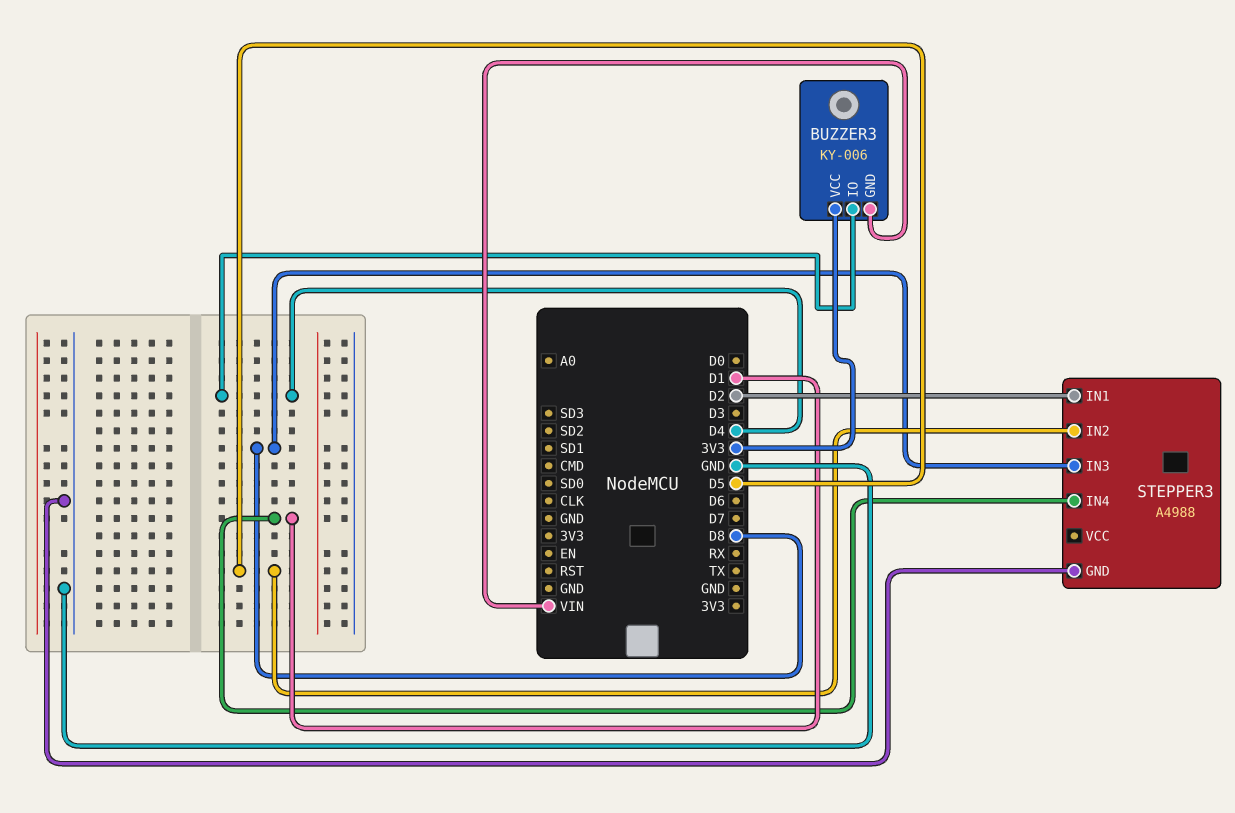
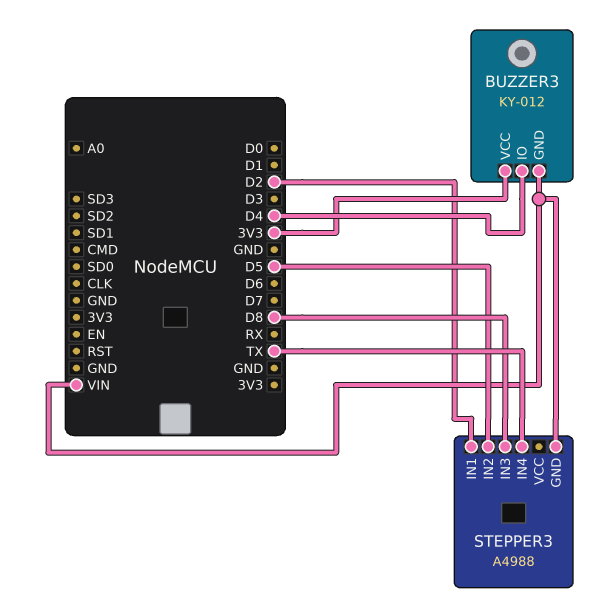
BUZZER3: KY-006 -> KY-012
STEPPER3 pin GND: GND -> VIN
STEPPER3 pin IN4: D1 -> TX

